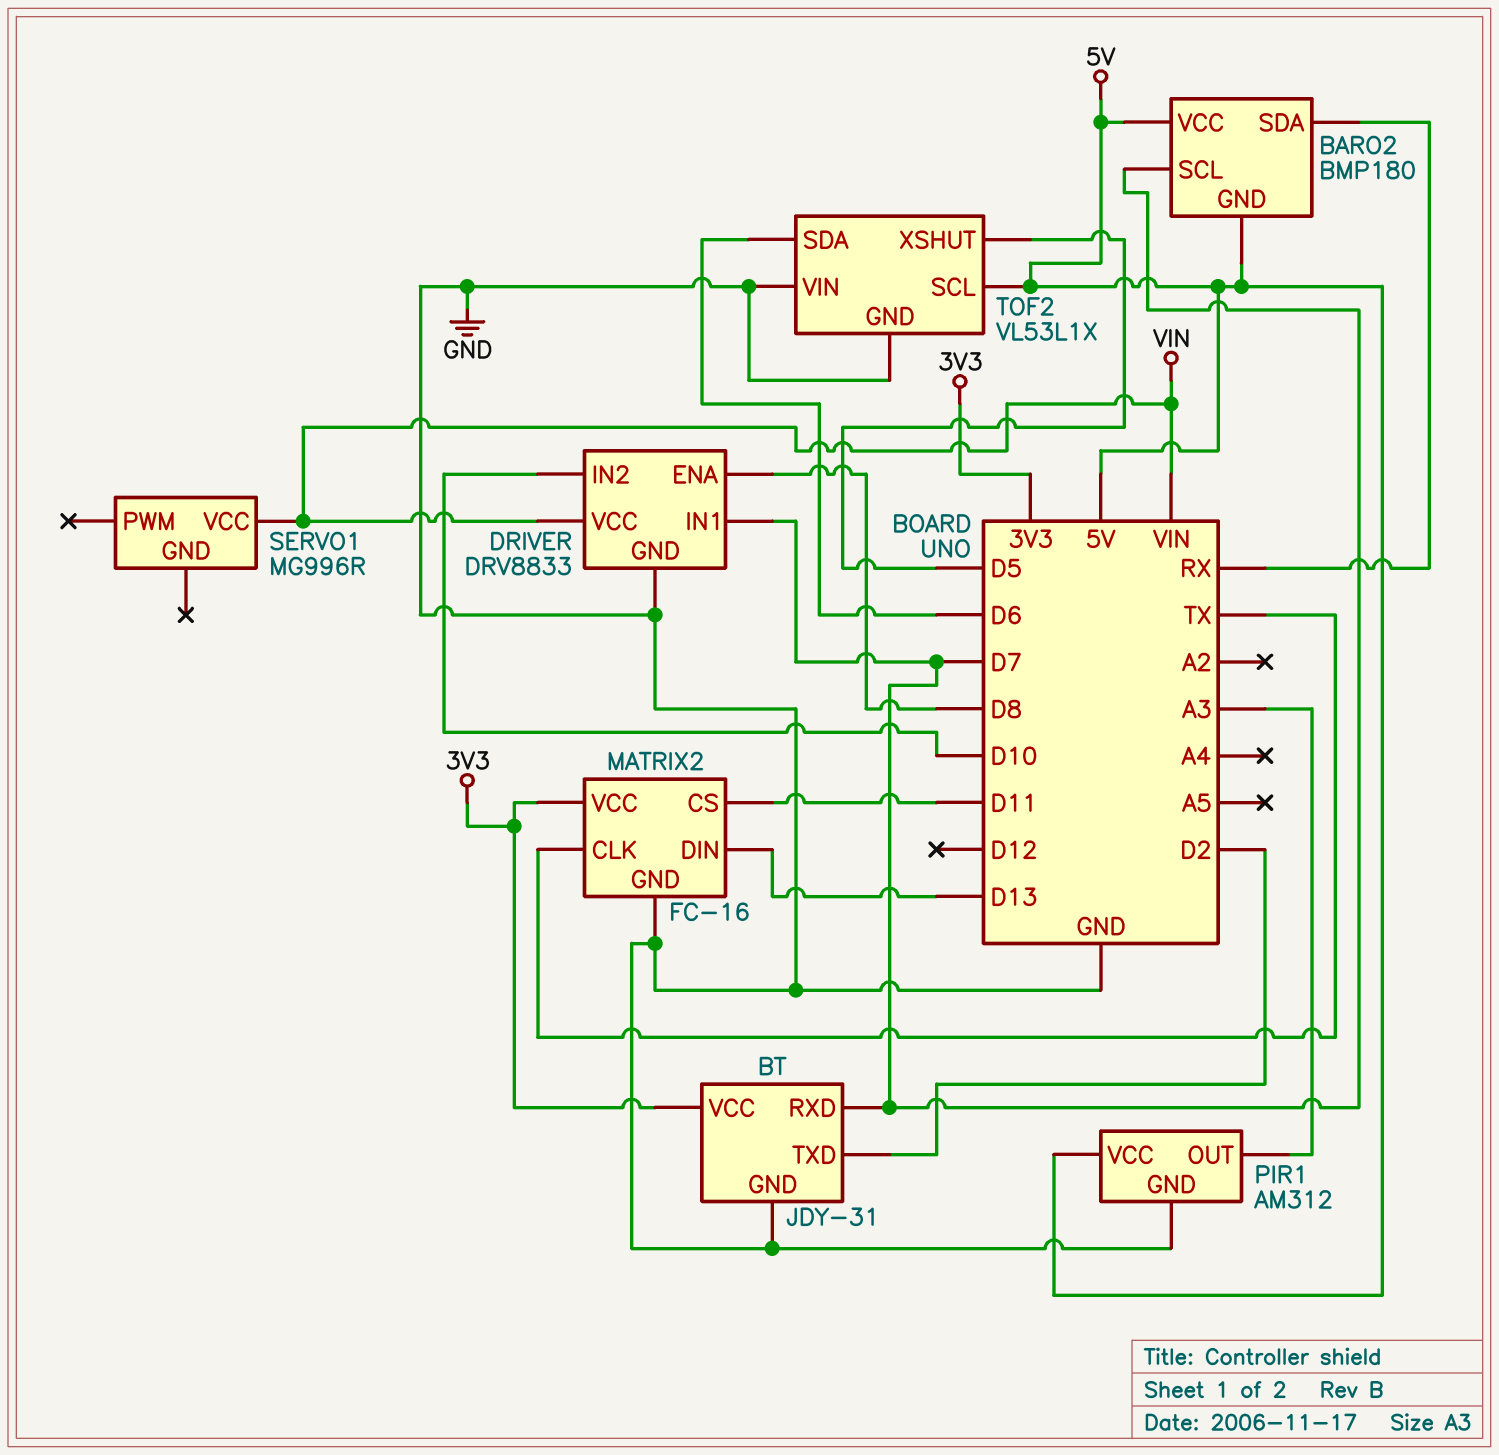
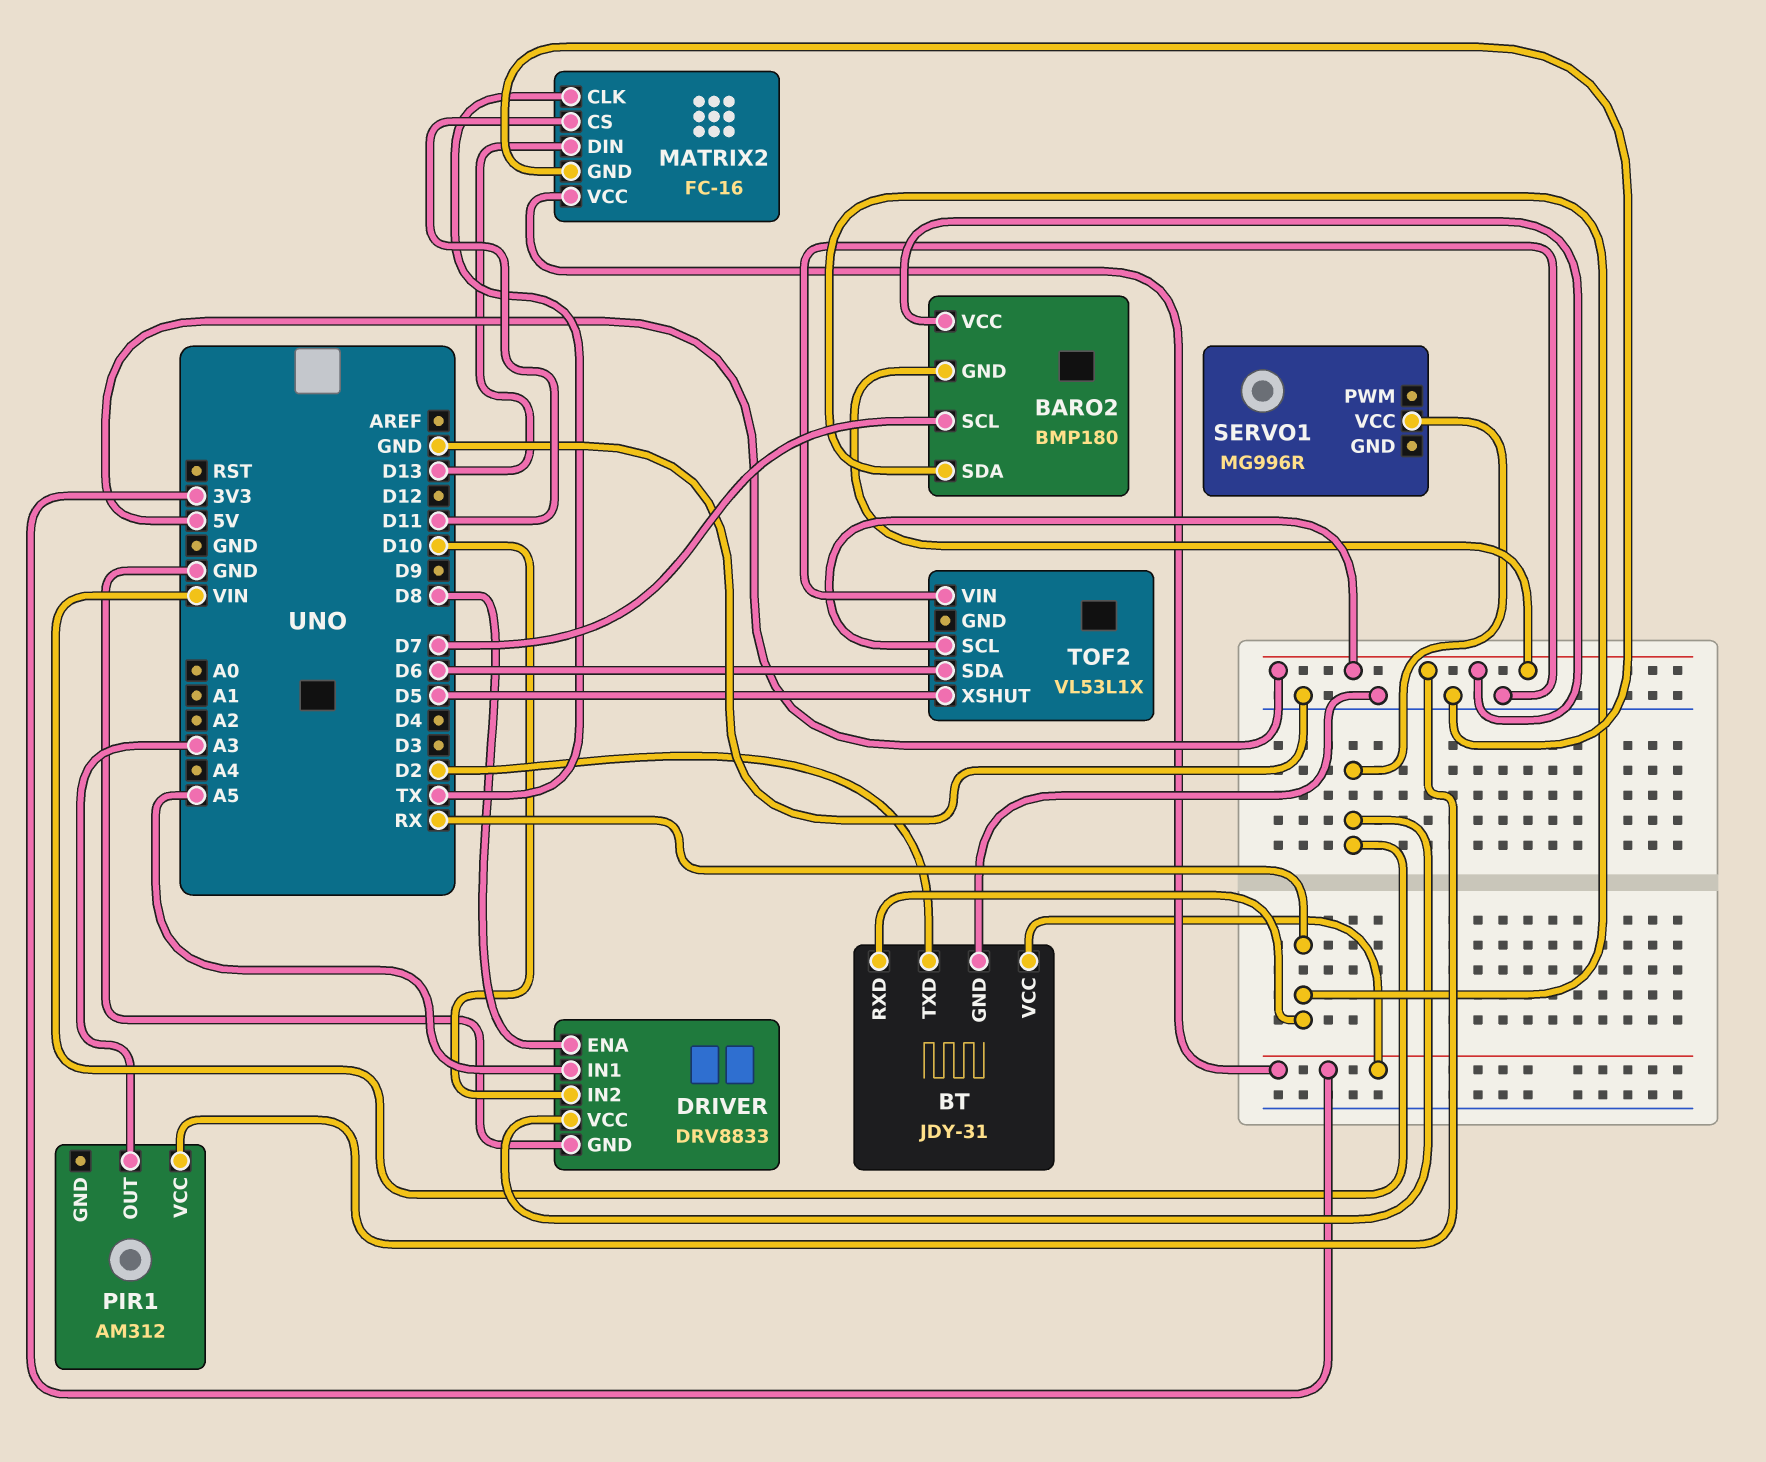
BT pin RXD: D7 -> RX
DRIVER pin IN1: D7 -> A5
PIR1 pin GND: GND -> none
TOF2 pin GND: GND -> none

